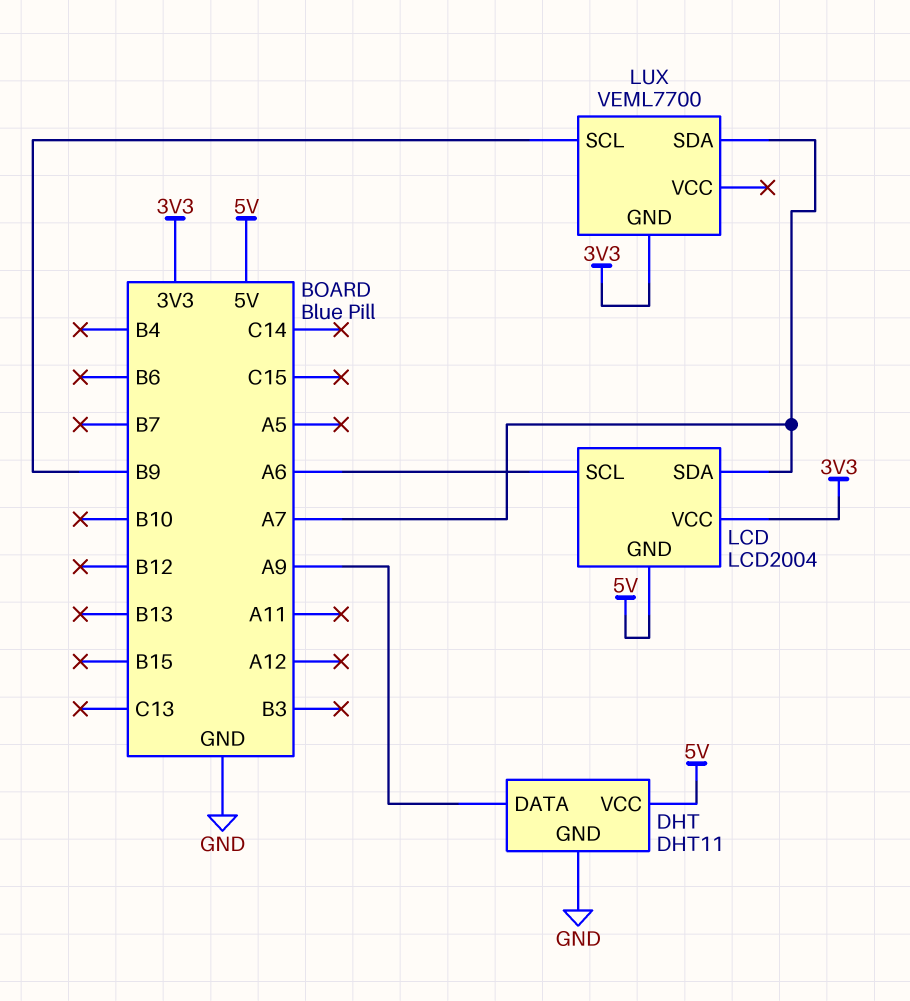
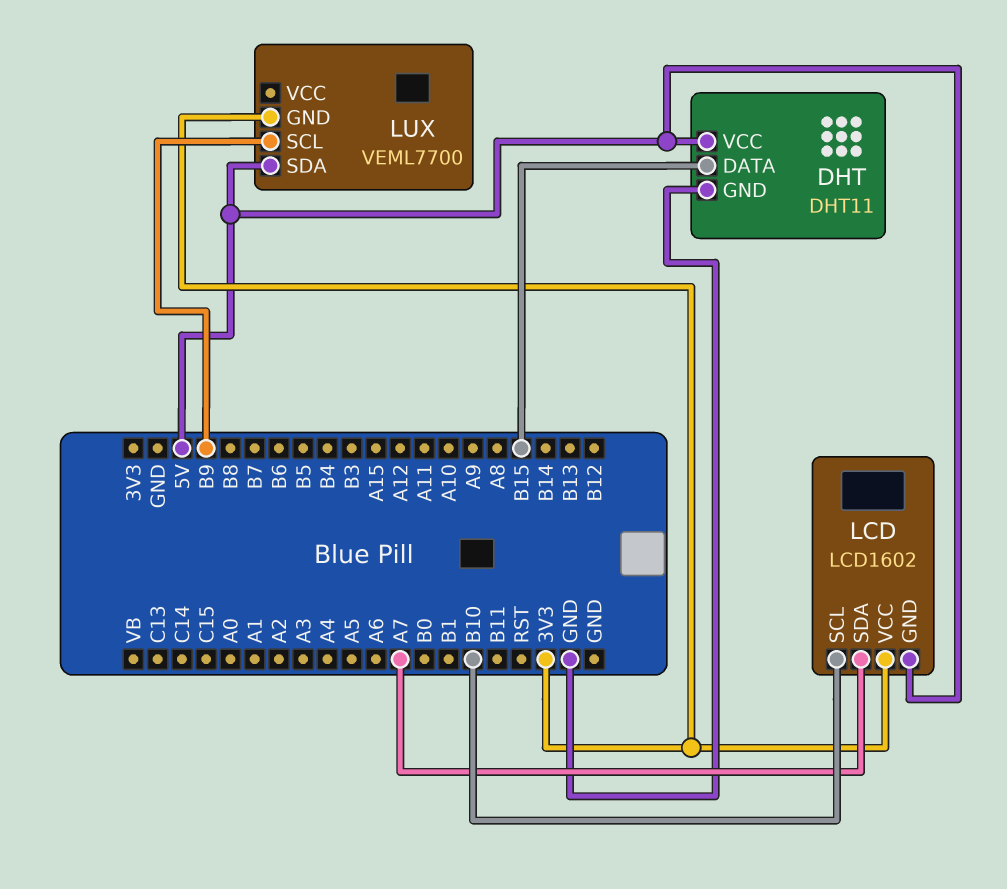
DHT pin DATA: A9 -> B15
LCD: LCD2004 -> LCD1602
LCD pin SCL: A6 -> B10
LUX pin SDA: A7 -> 5V

